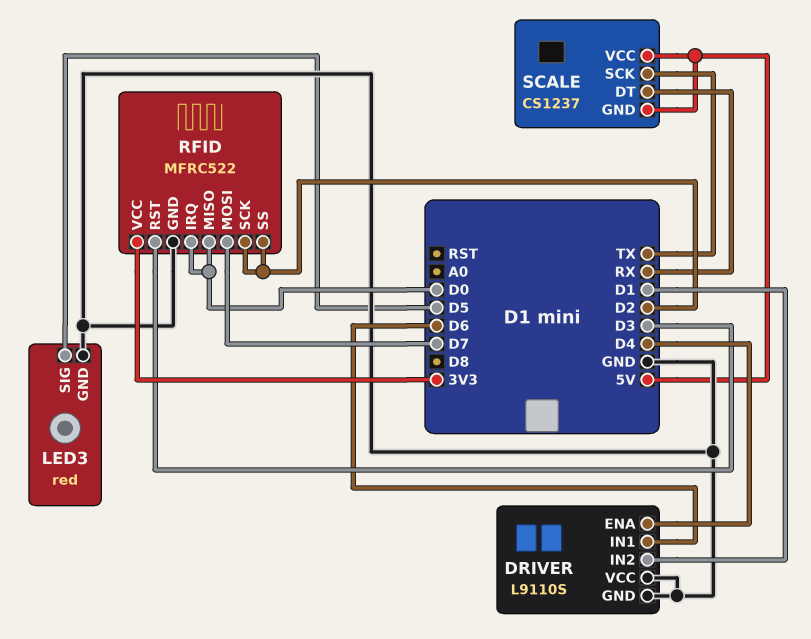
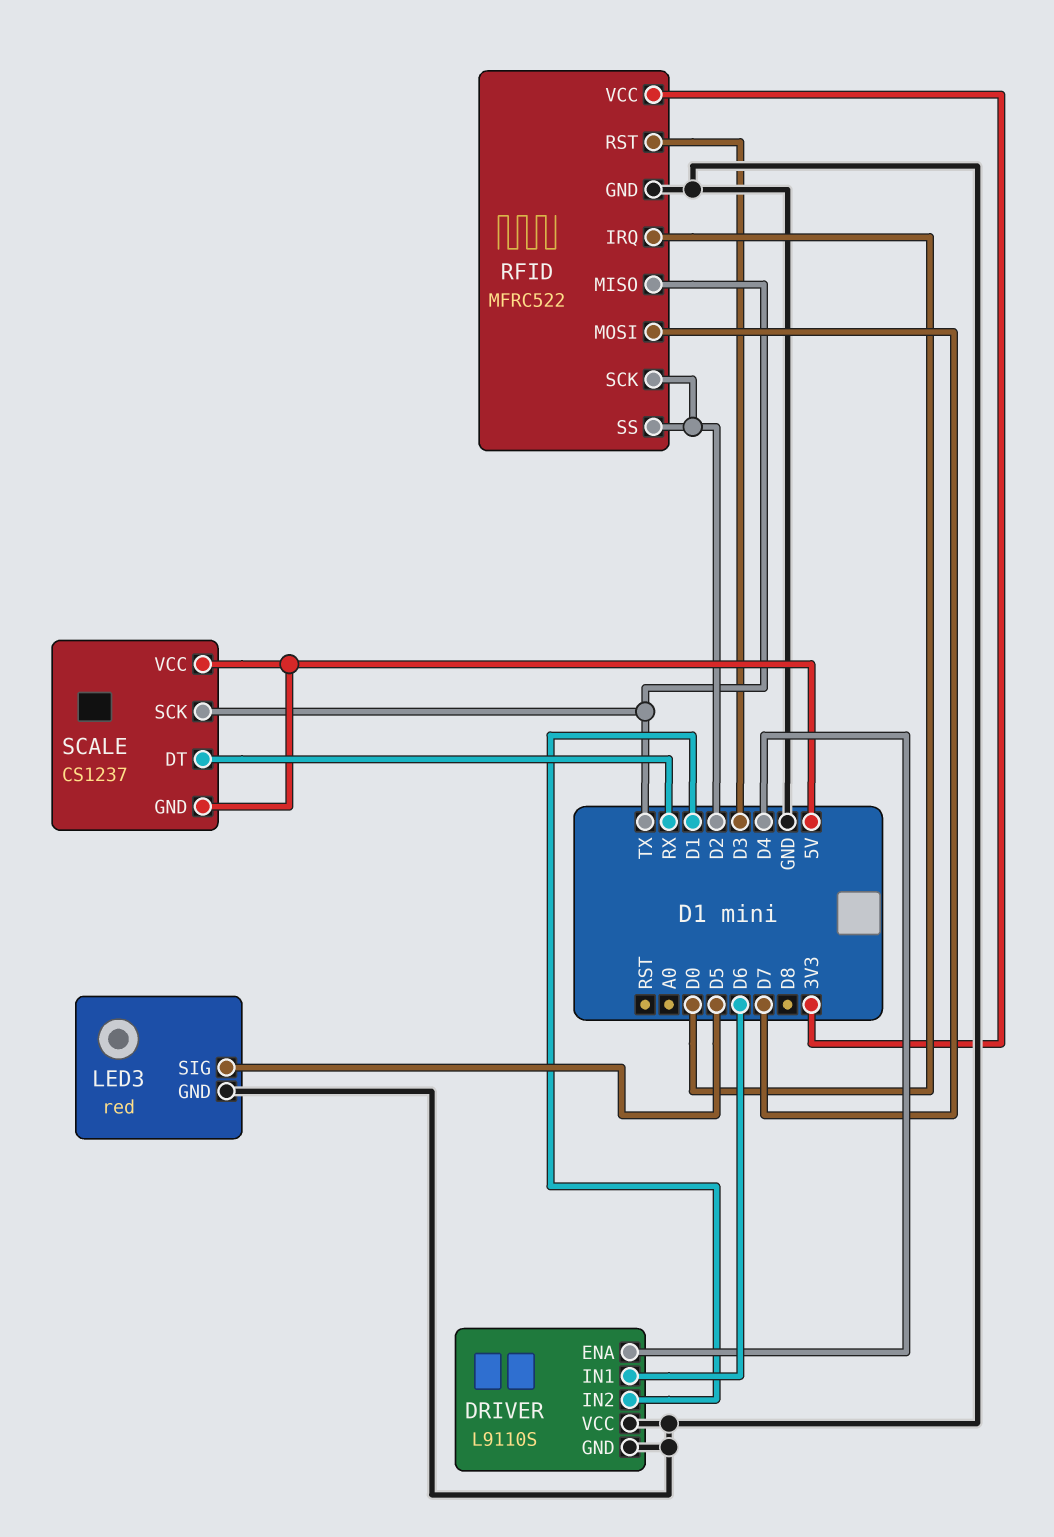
RFID pin MISO: D0 -> TX

